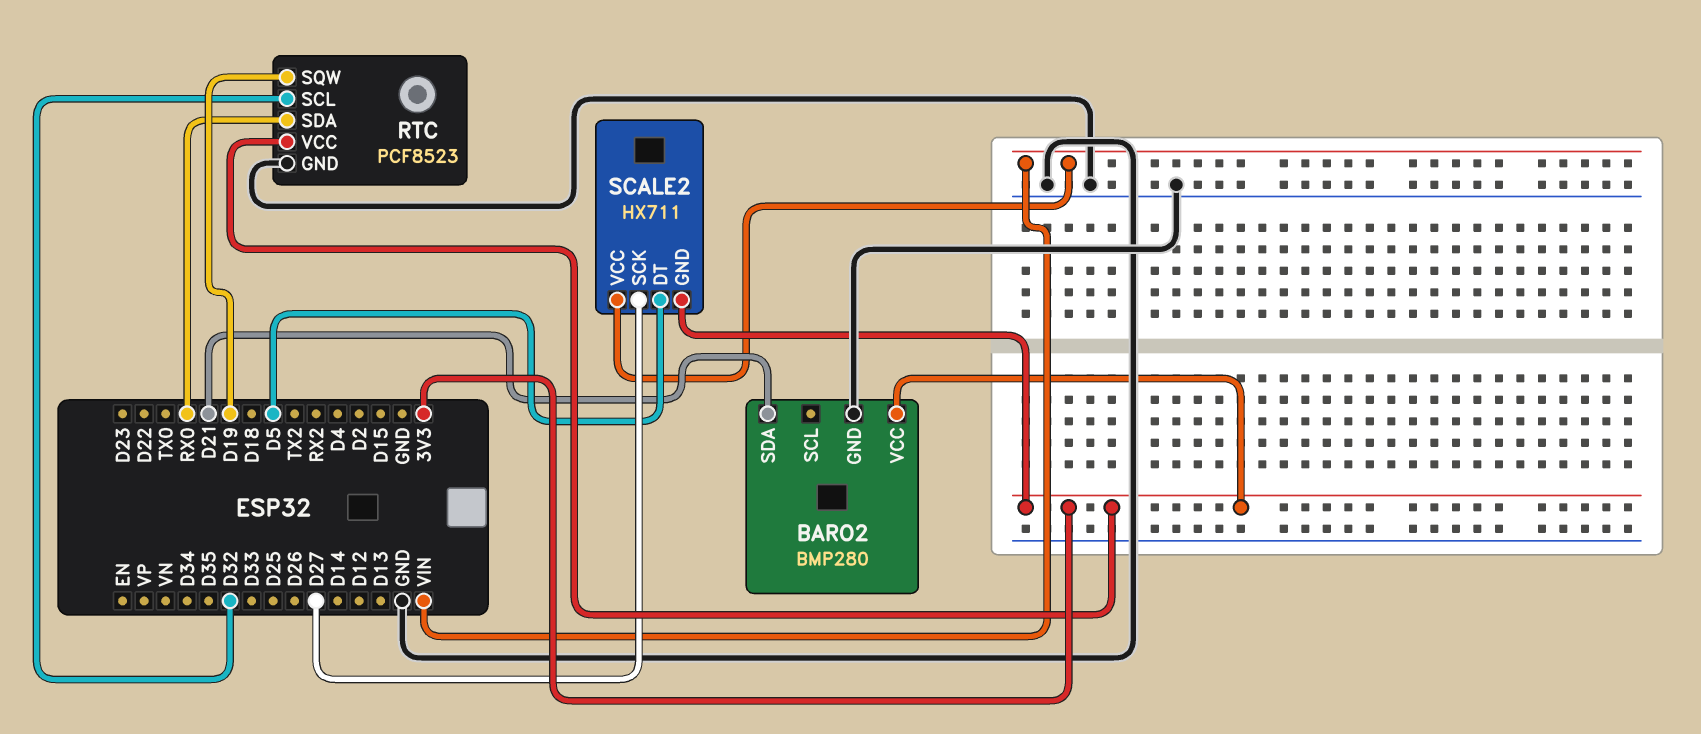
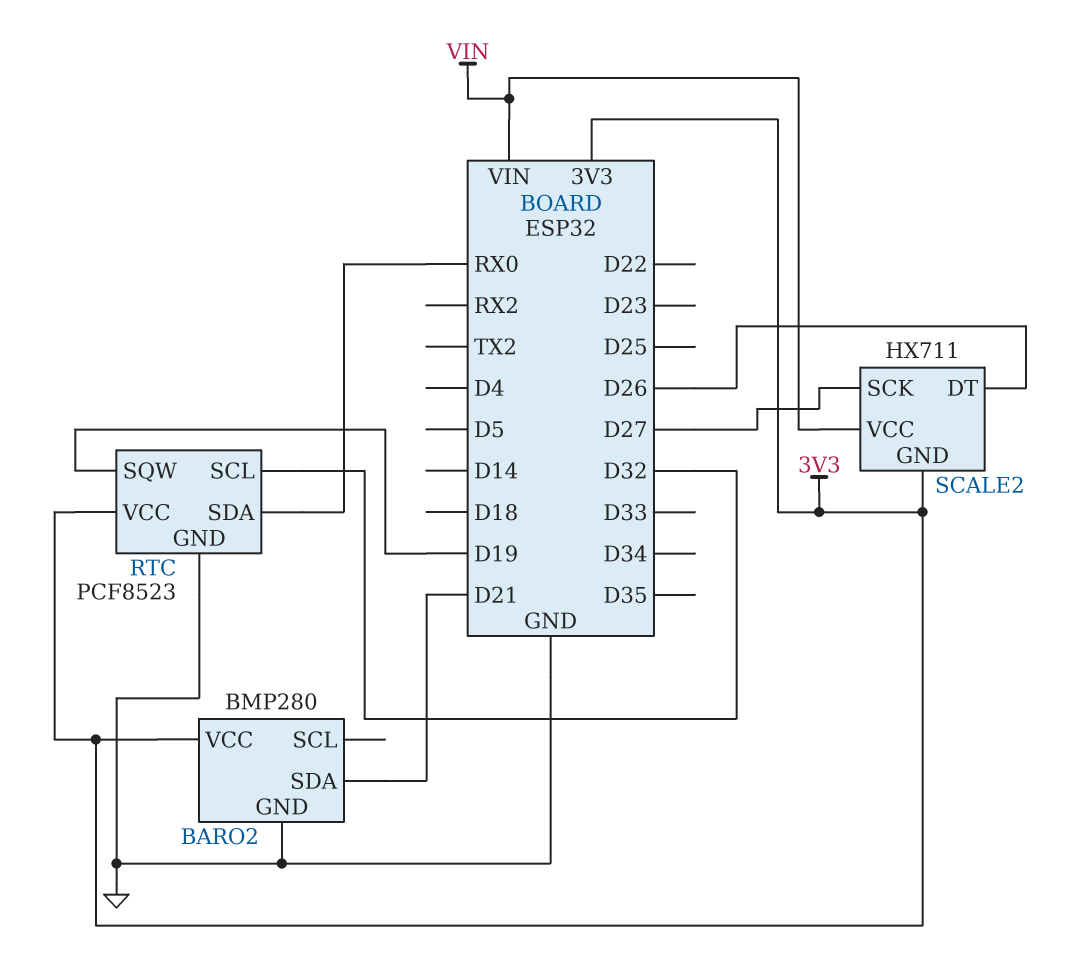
SCALE2 pin DT: D5 -> D26

